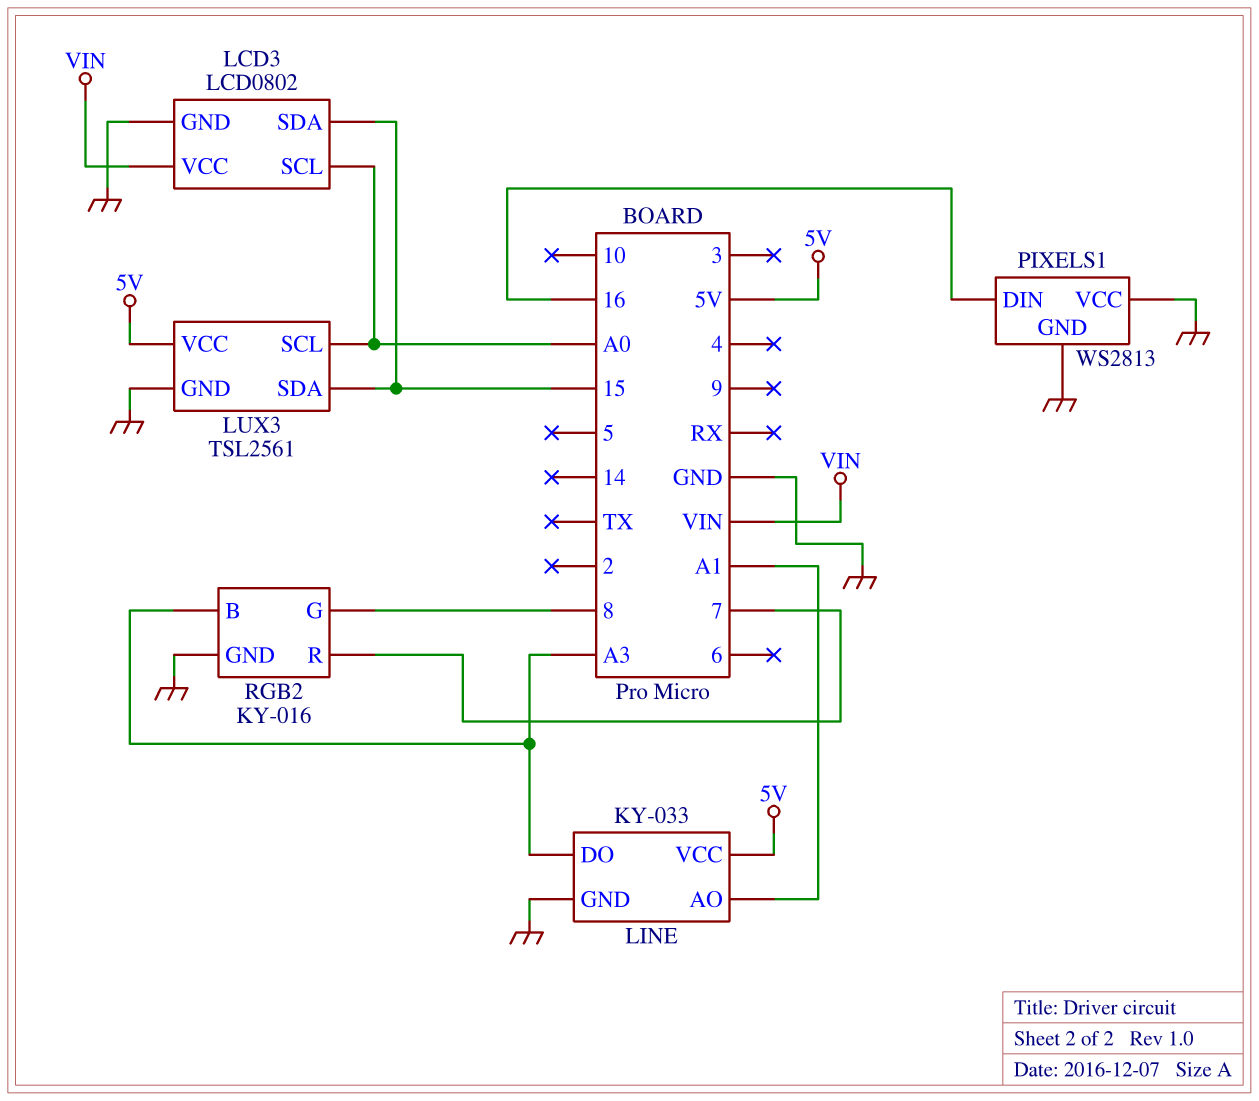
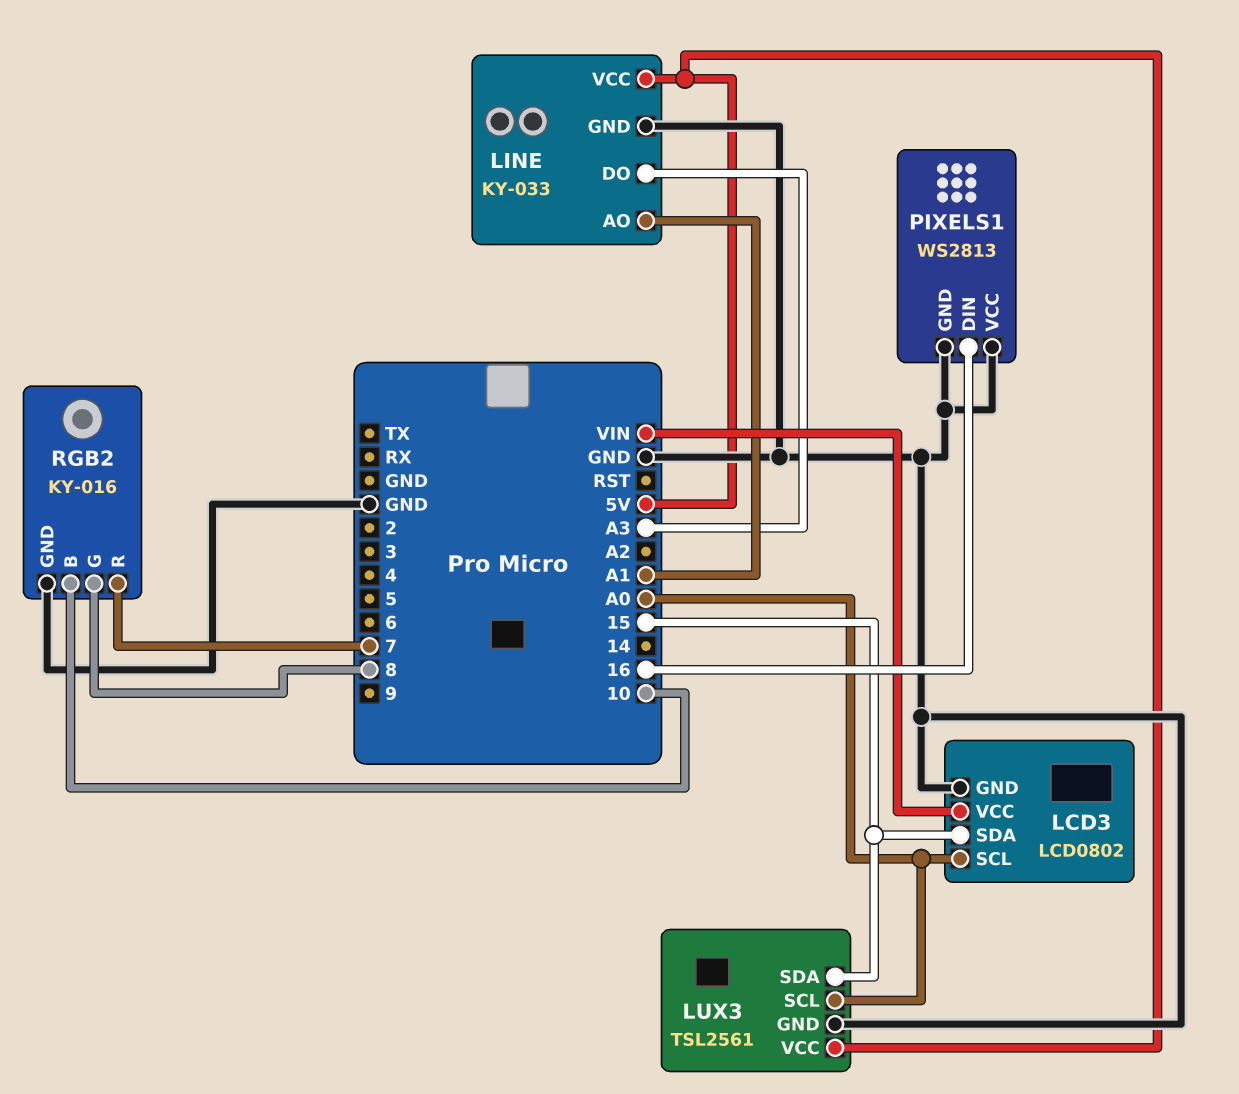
RGB2 pin B: A3 -> 10

